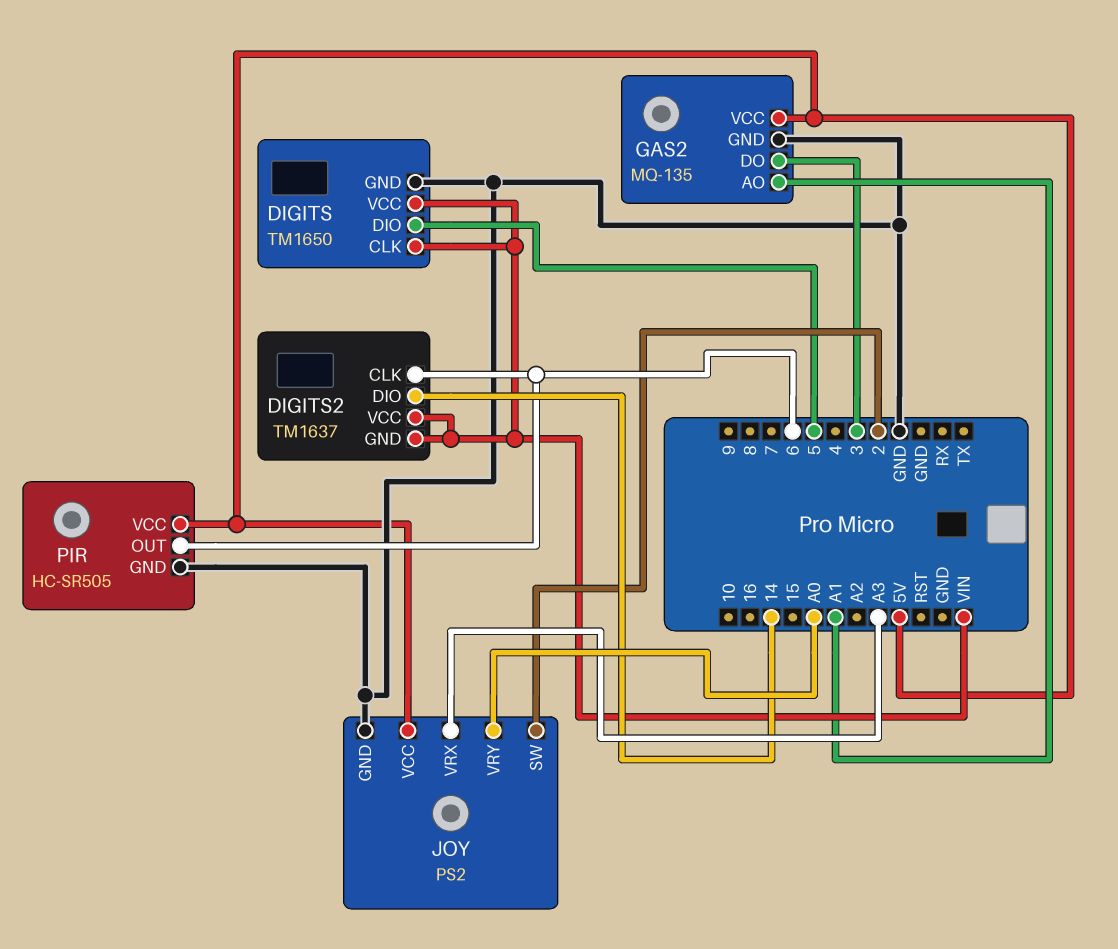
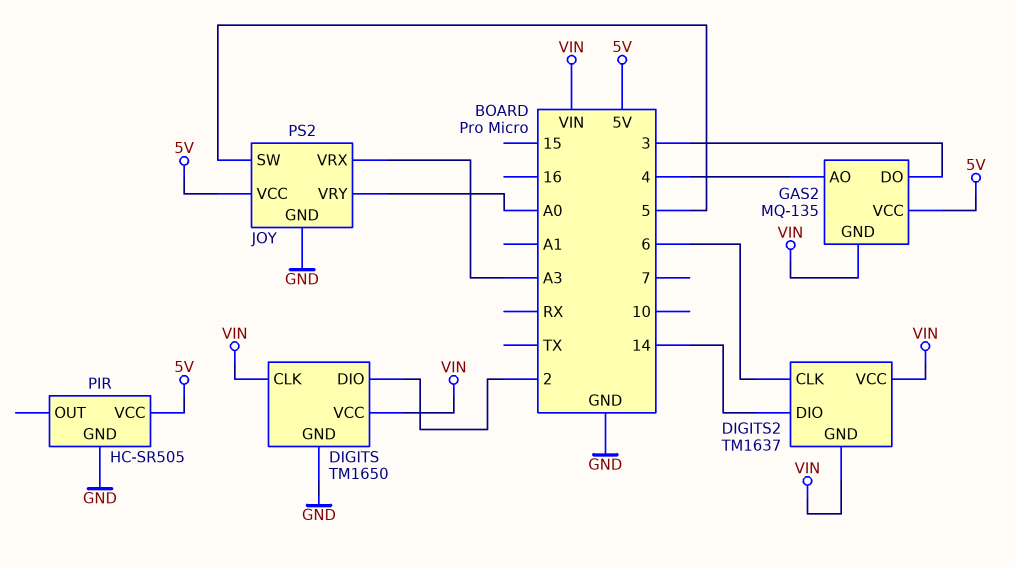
DIGITS pin DIO: 5 -> 2
GAS2 pin AO: A1 -> 4
GAS2 pin GND: GND -> VIN
JOY pin SW: 2 -> 5
PIR pin OUT: 6 -> none

